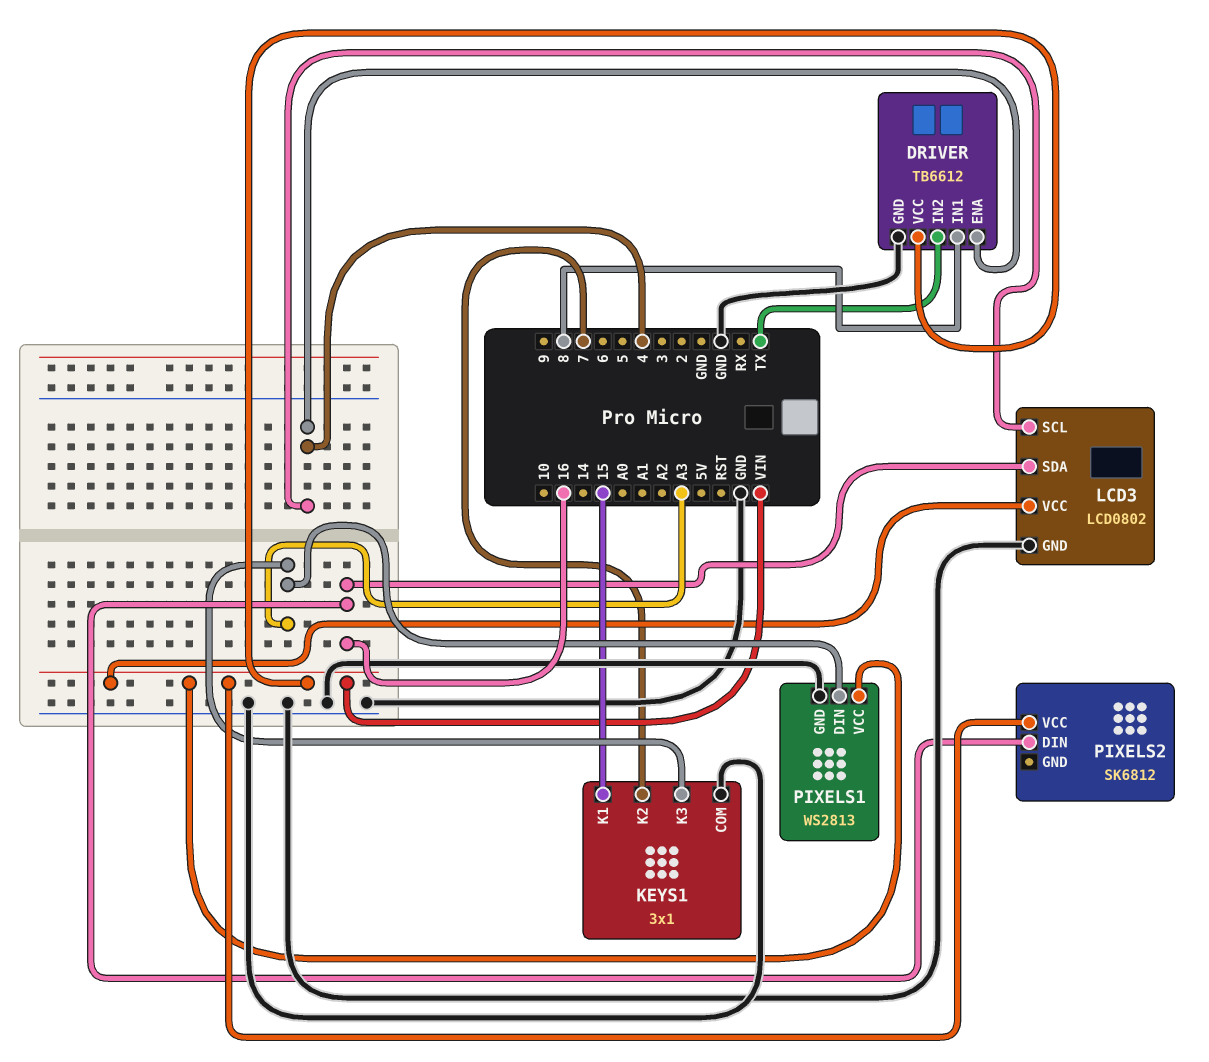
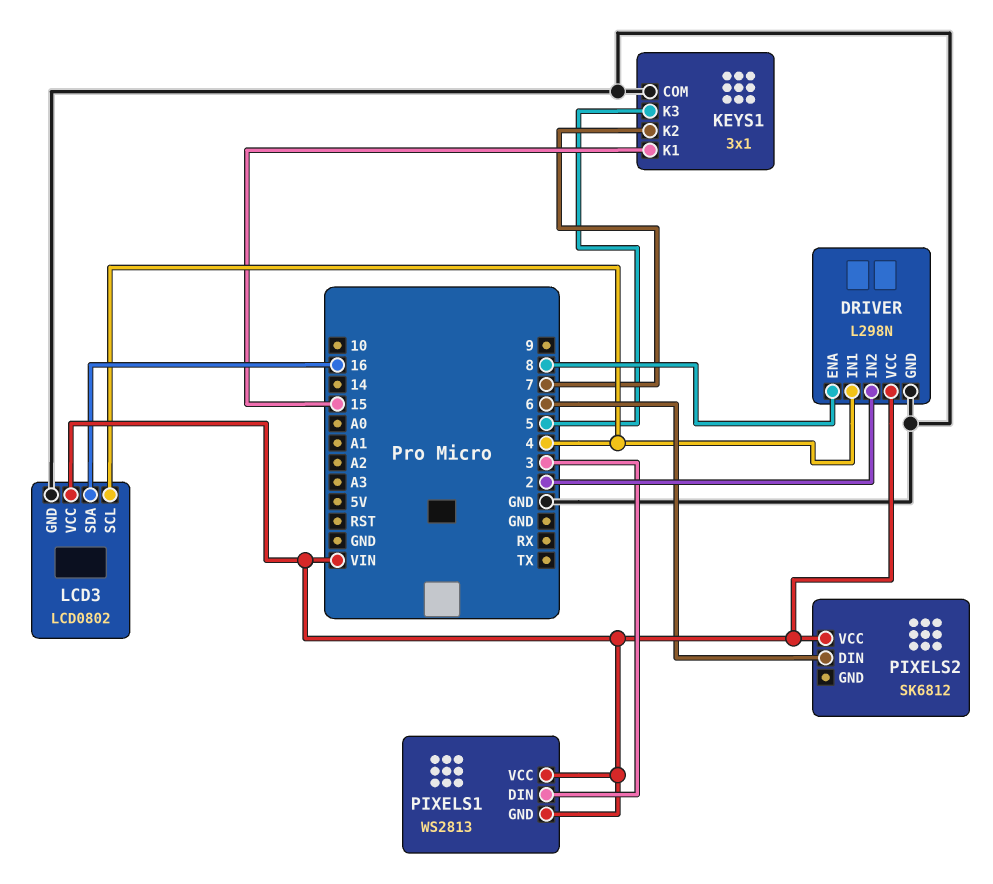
DRIVER: TB6612 -> L298N
DRIVER pin ENA: 4 -> 8
DRIVER pin IN1: 8 -> 4
DRIVER pin IN2: TX -> 2
KEYS1 pin K3: A3 -> 5
PIXELS1 pin DIN: A3 -> 3
PIXELS1 pin GND: GND -> VIN
PIXELS2 pin DIN: 16 -> 6

